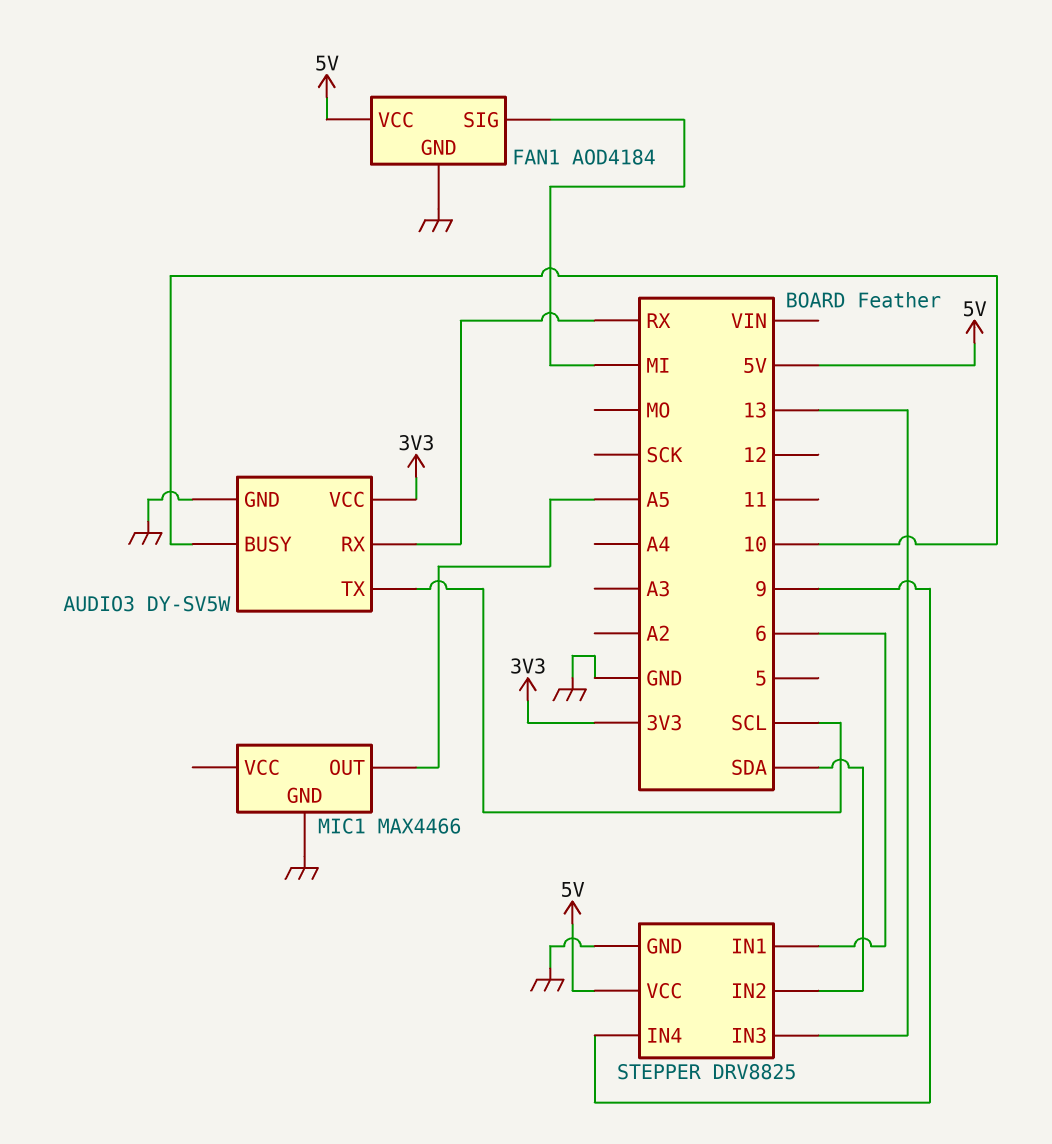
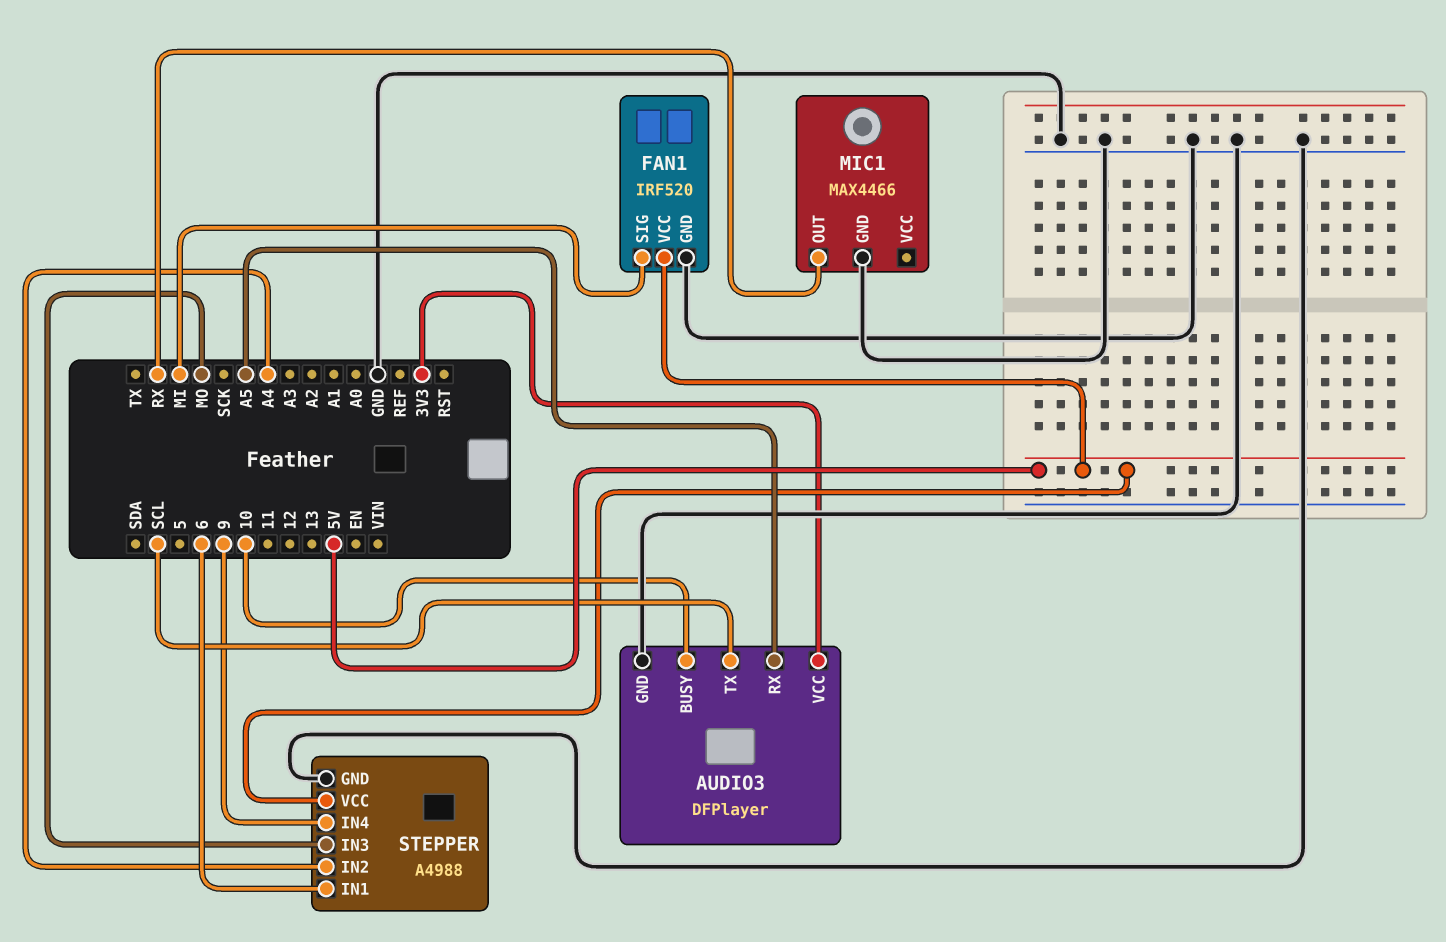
AUDIO3: DY-SV5W -> DFPlayer
AUDIO3 pin RX: RX -> A5
FAN1: AOD4184 -> IRF520
MIC1 pin OUT: A5 -> RX
STEPPER: DRV8825 -> A4988
STEPPER pin IN2: SDA -> A4
STEPPER pin IN3: 13 -> MO

